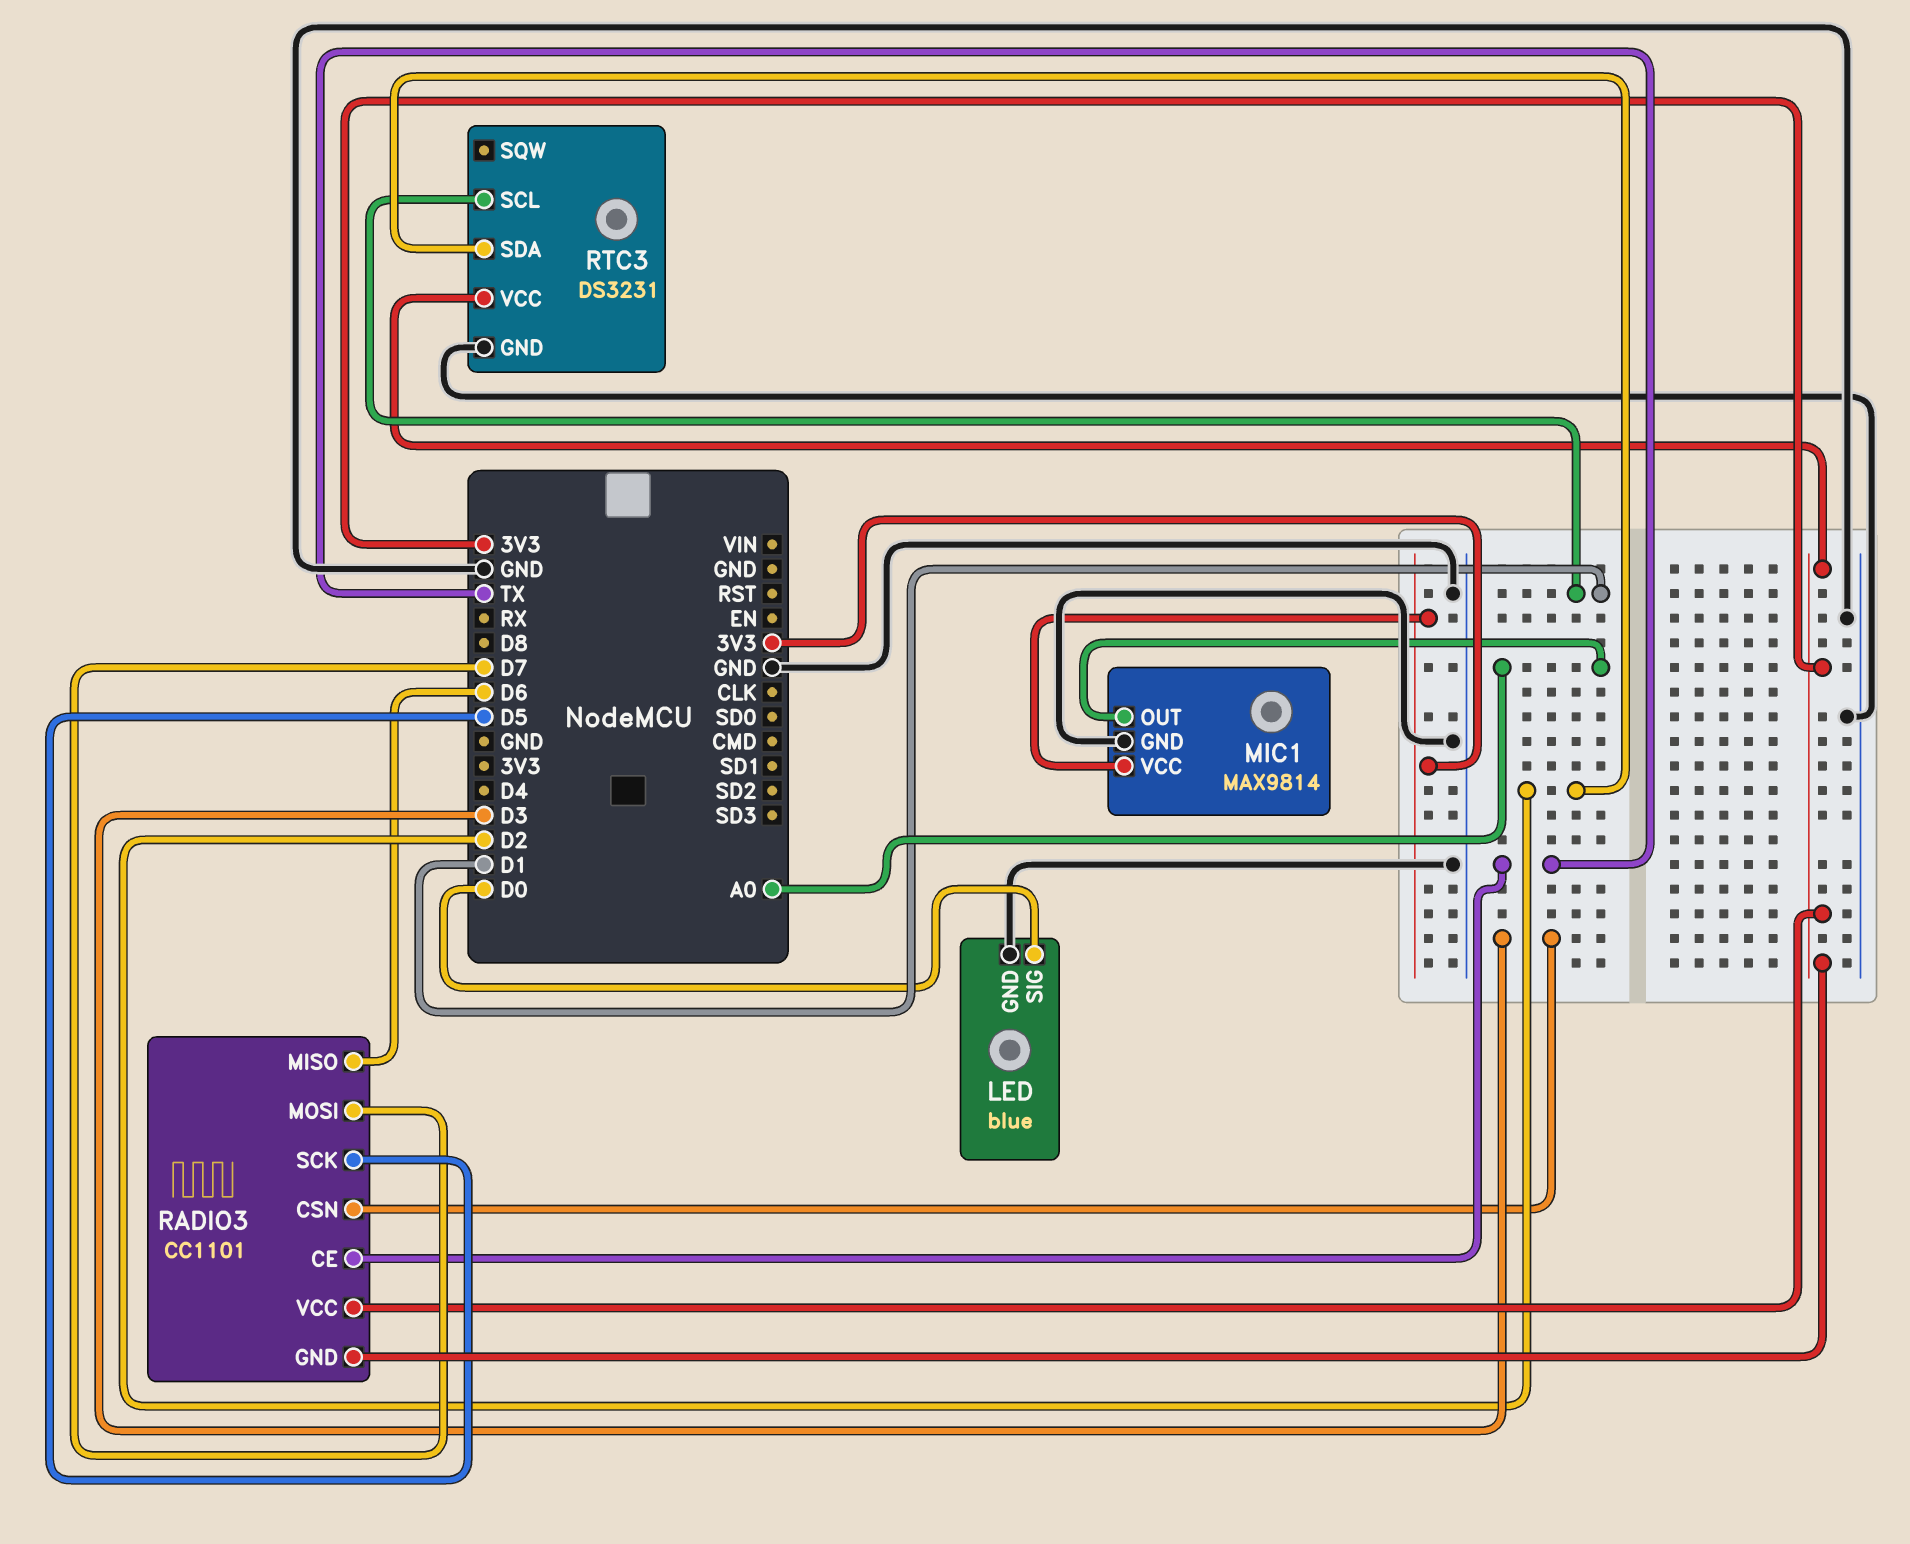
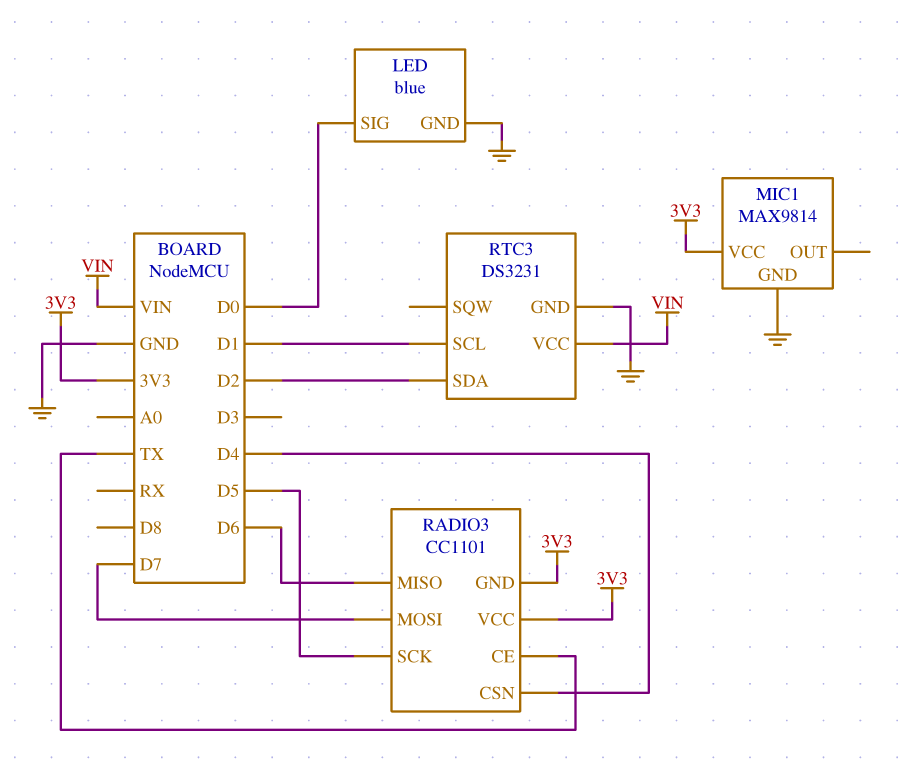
MIC1 pin OUT: A0 -> none
RADIO3 pin CSN: D3 -> D4
RTC3 pin VCC: 3V3 -> VIN

